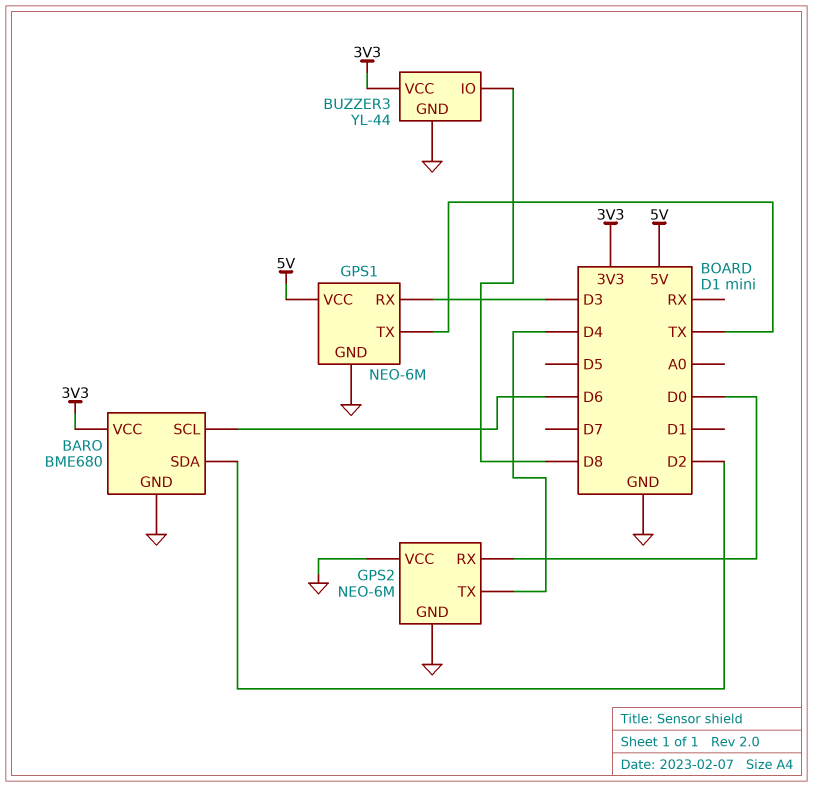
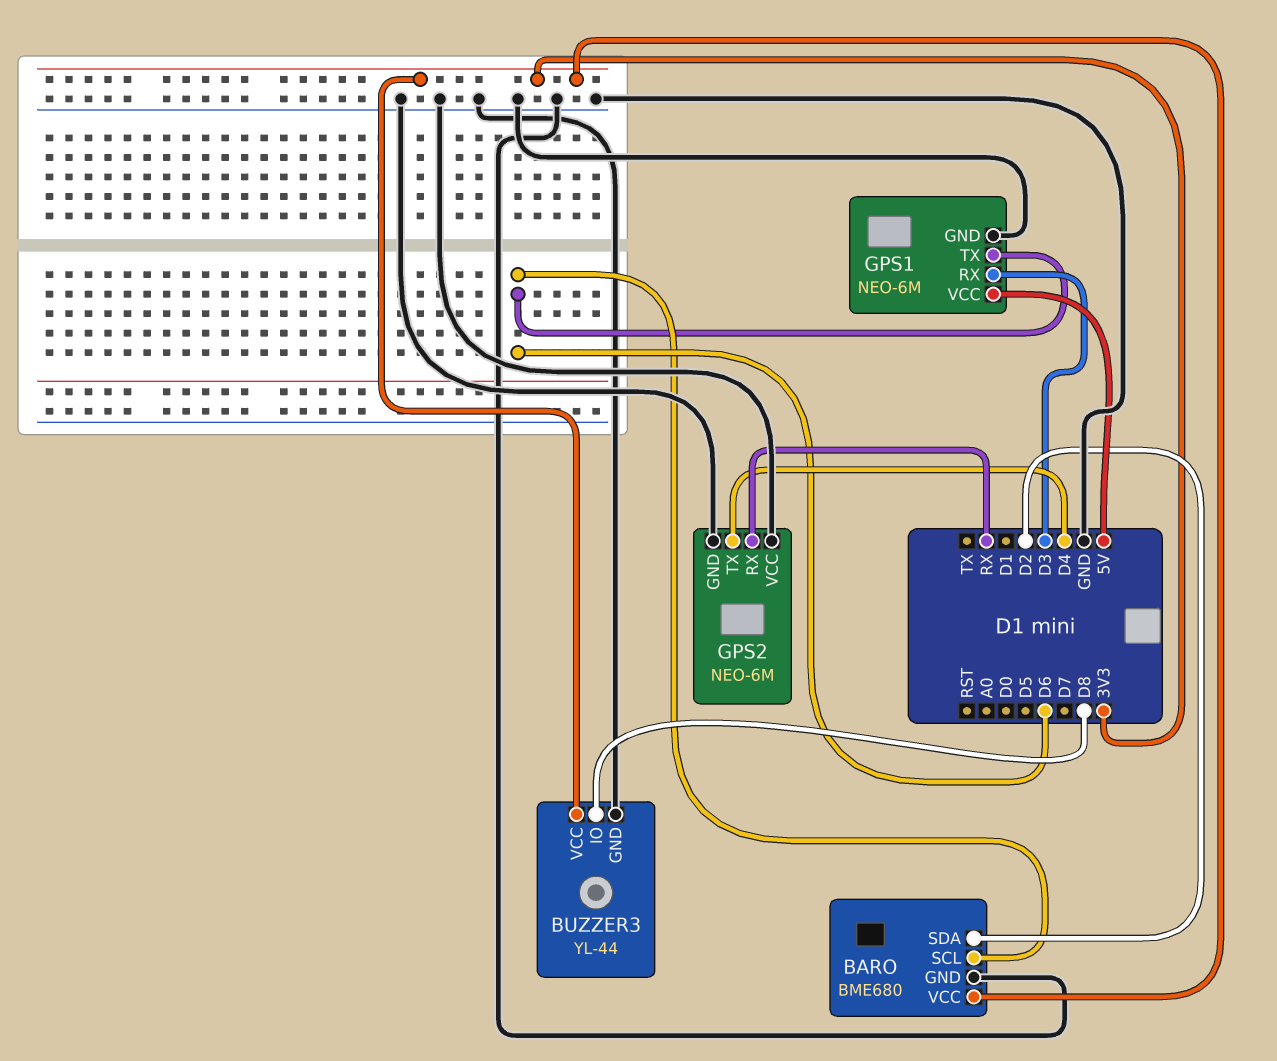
GPS1 pin TX: TX -> D6
GPS2 pin RX: D0 -> RX

